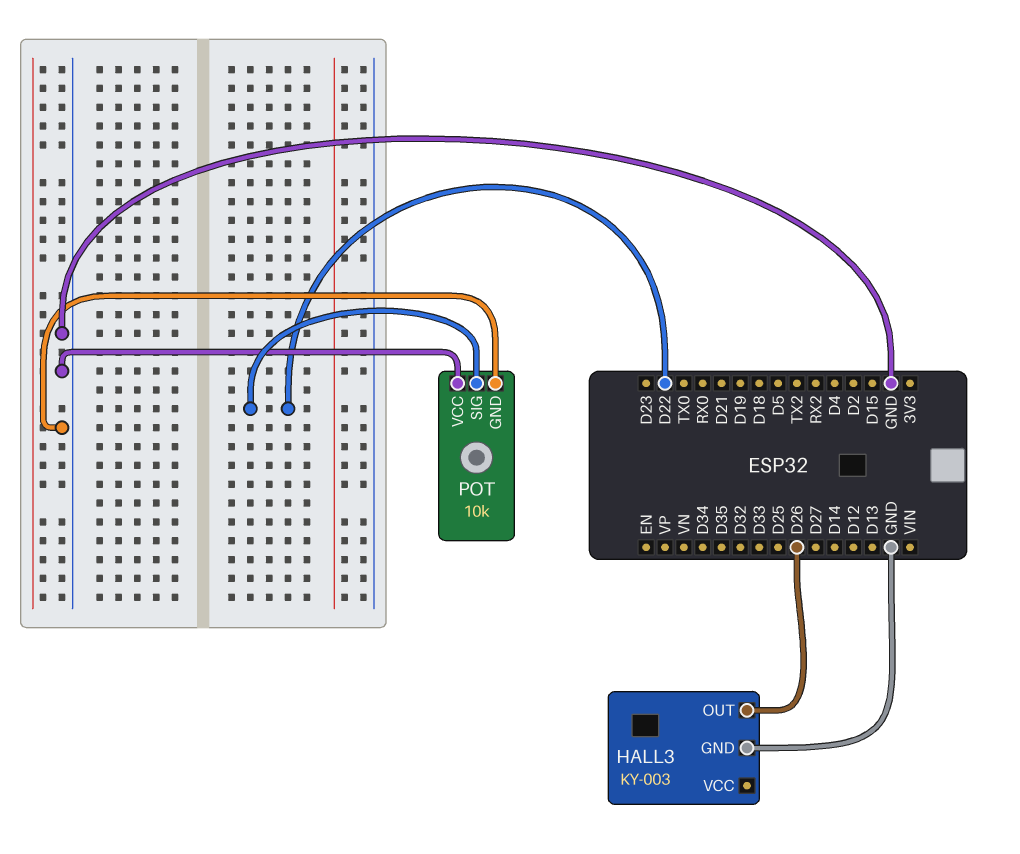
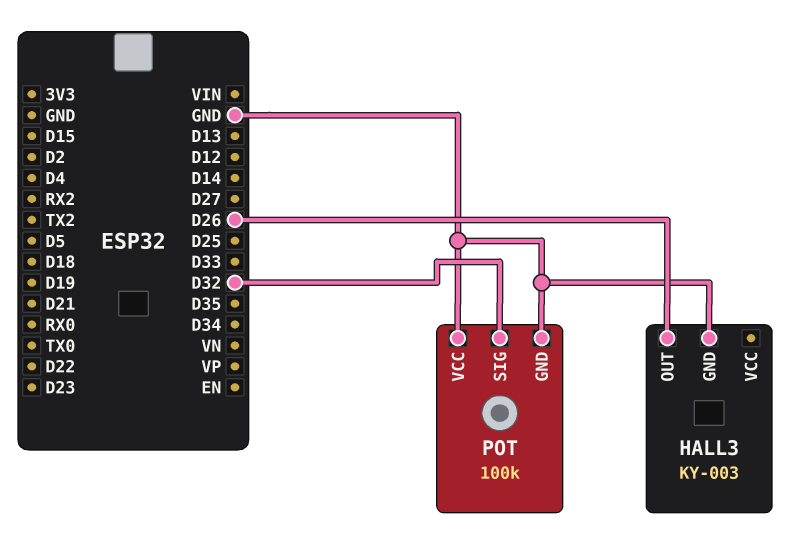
POT: 10k -> 100k
POT pin SIG: D22 -> D32

